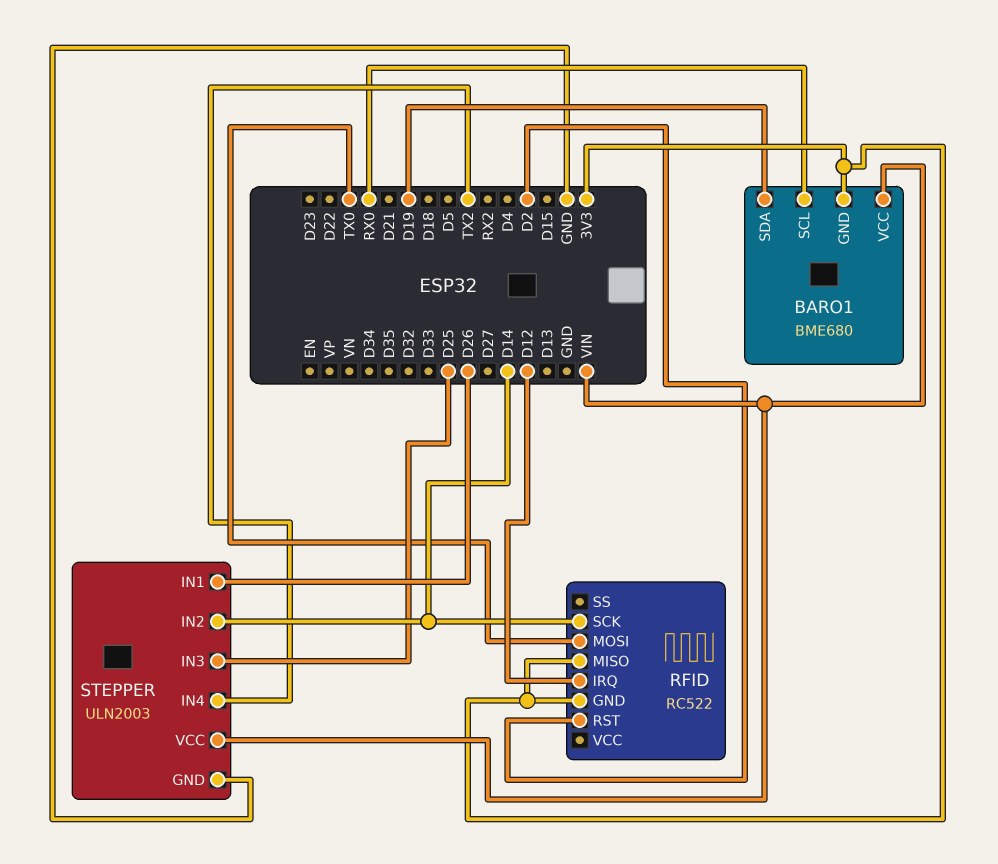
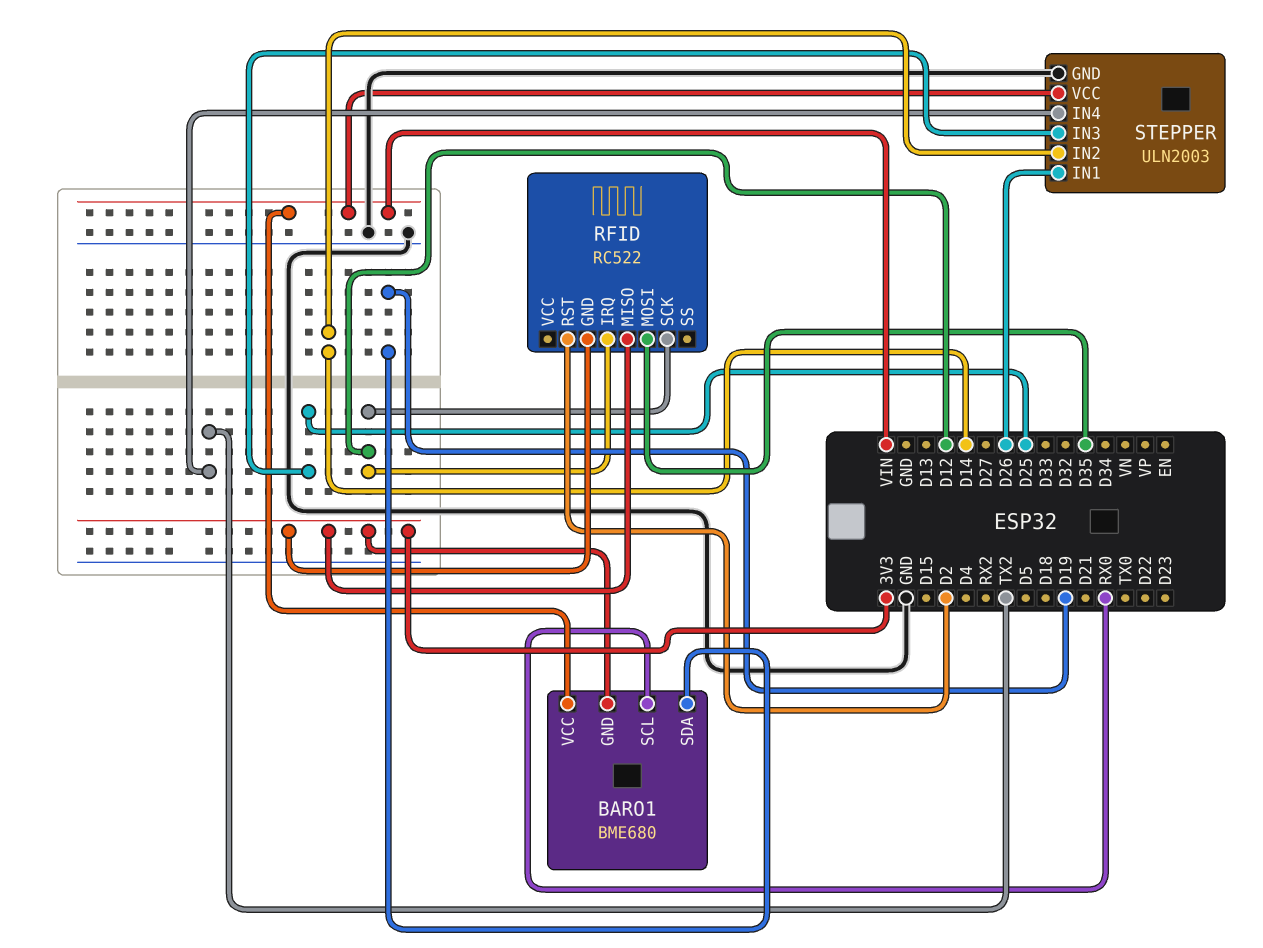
RFID pin MOSI: TX0 -> D35
RFID pin SCK: D14 -> D12

